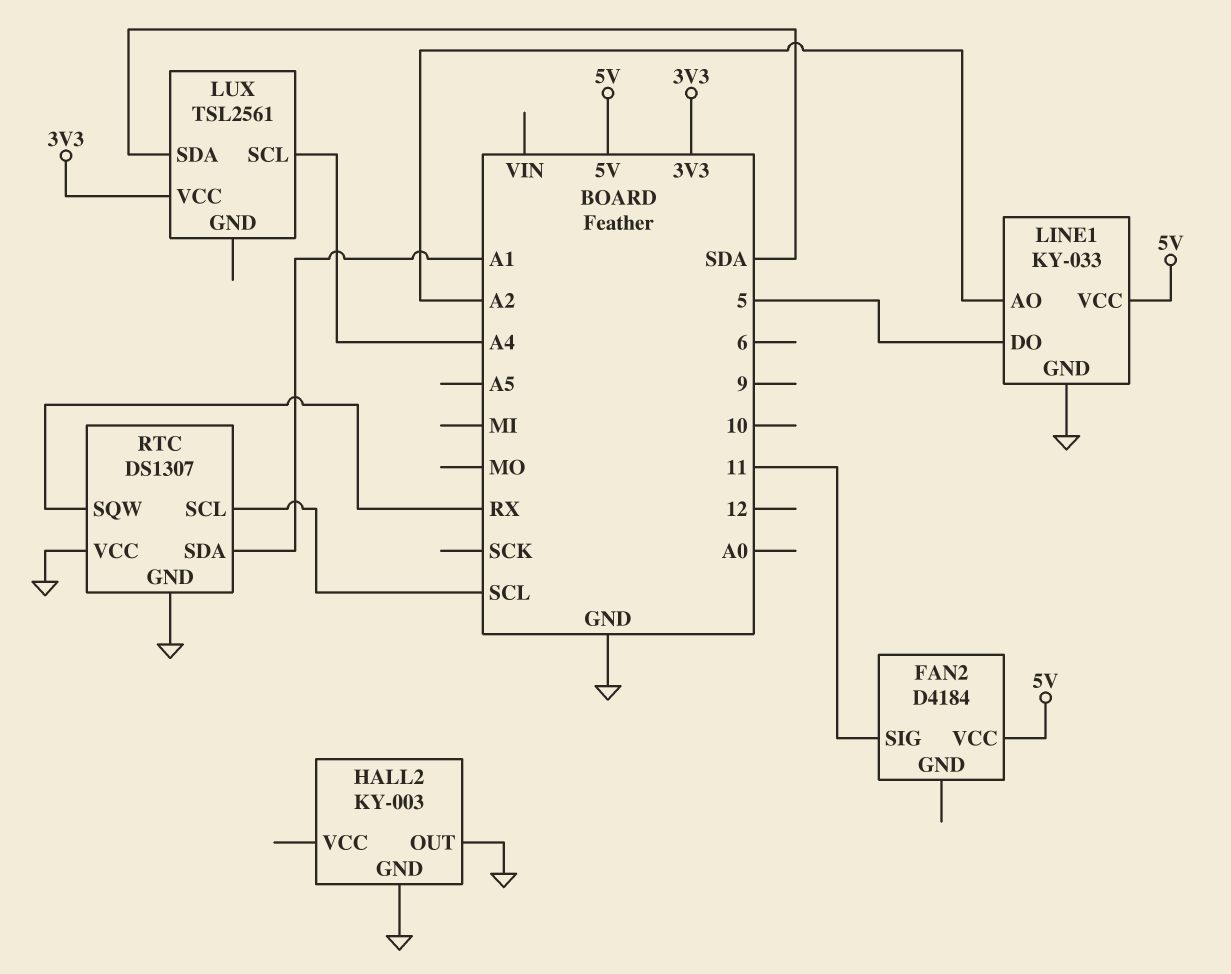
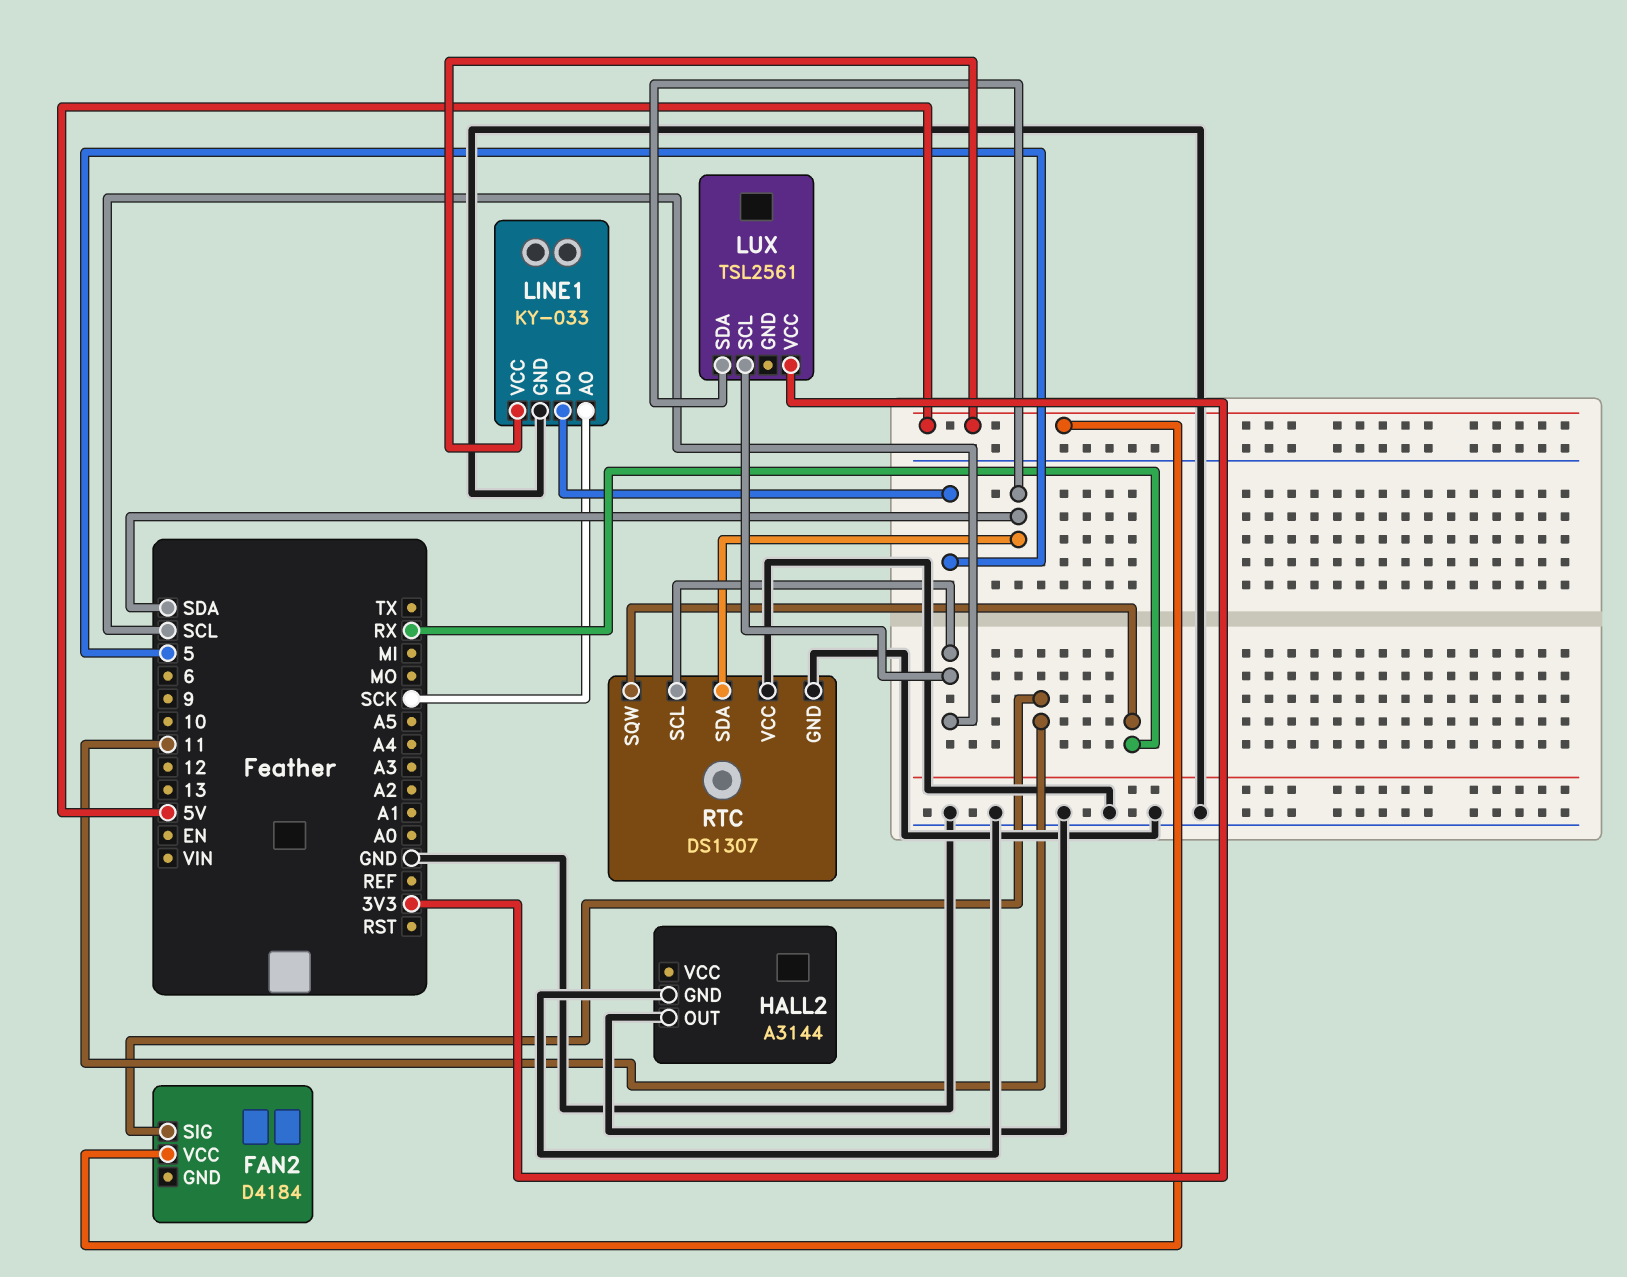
HALL2: KY-003 -> A3144
LINE1 pin AO: A2 -> SCK
LUX pin SCL: A4 -> SCL
RTC pin SDA: A1 -> SDA

